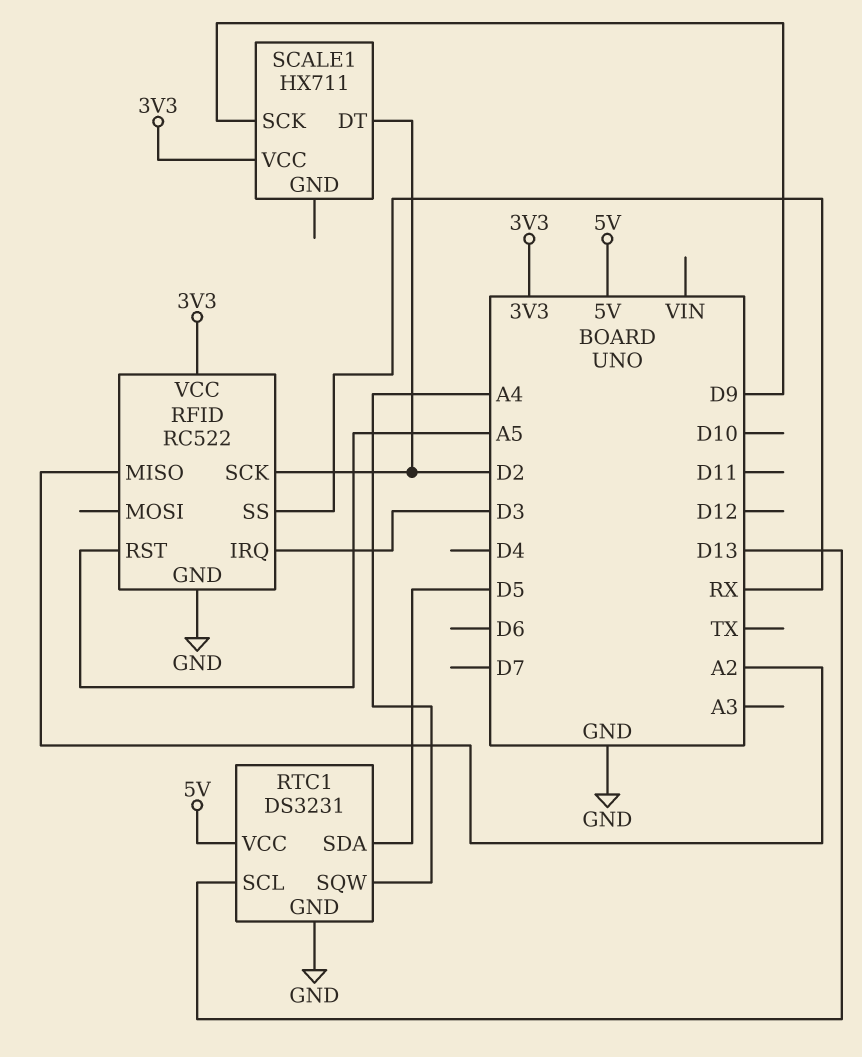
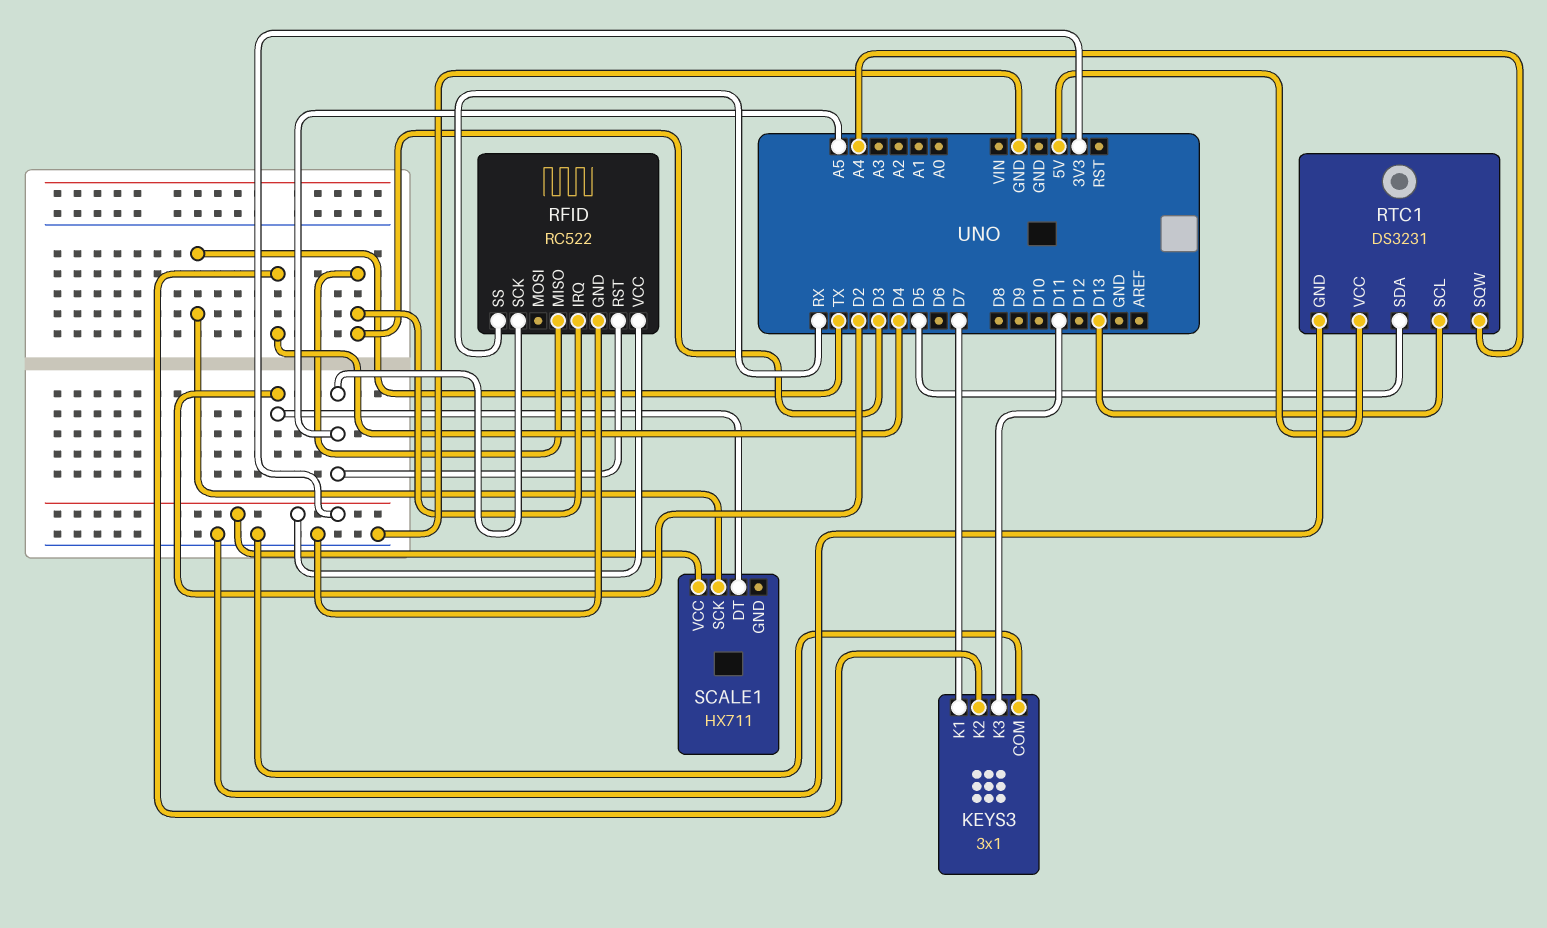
KEYS3: none -> 3x1
KEYS3 pin COM: none -> GND
KEYS3 pin K1: none -> D7
KEYS3 pin K2: none -> D4
KEYS3 pin K3: none -> D11
RFID pin MISO: A2 -> D3
RFID pin SCK: D2 -> A5
SCALE1 pin SCK: D9 -> TX

